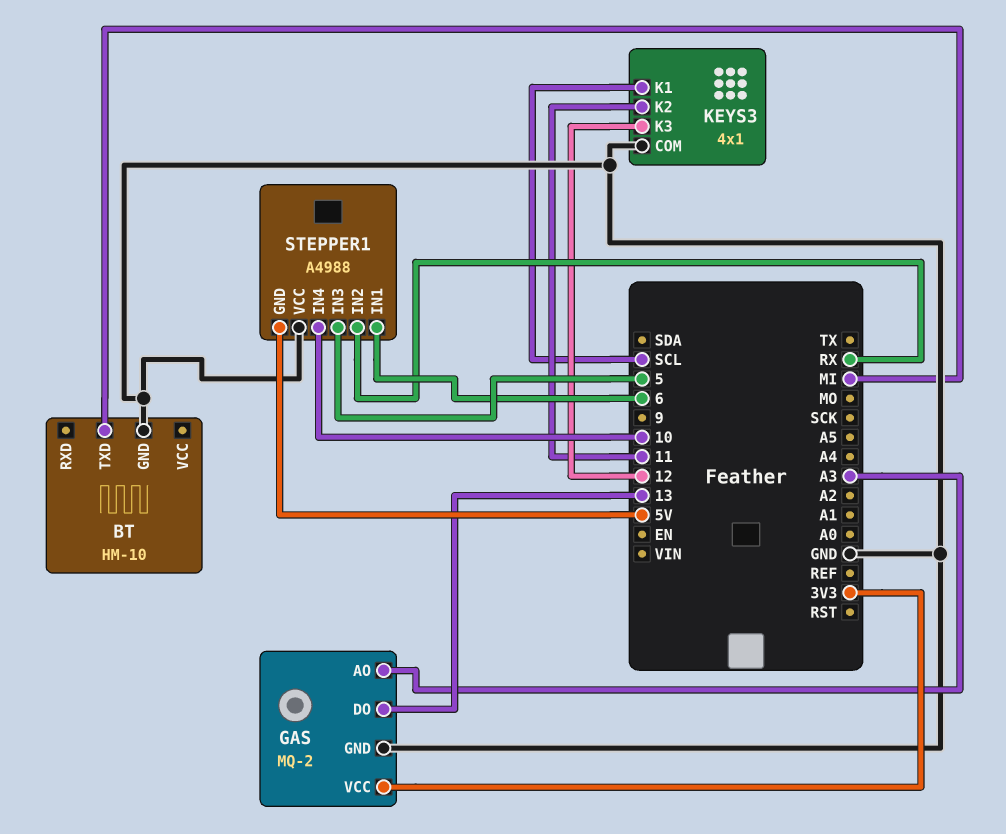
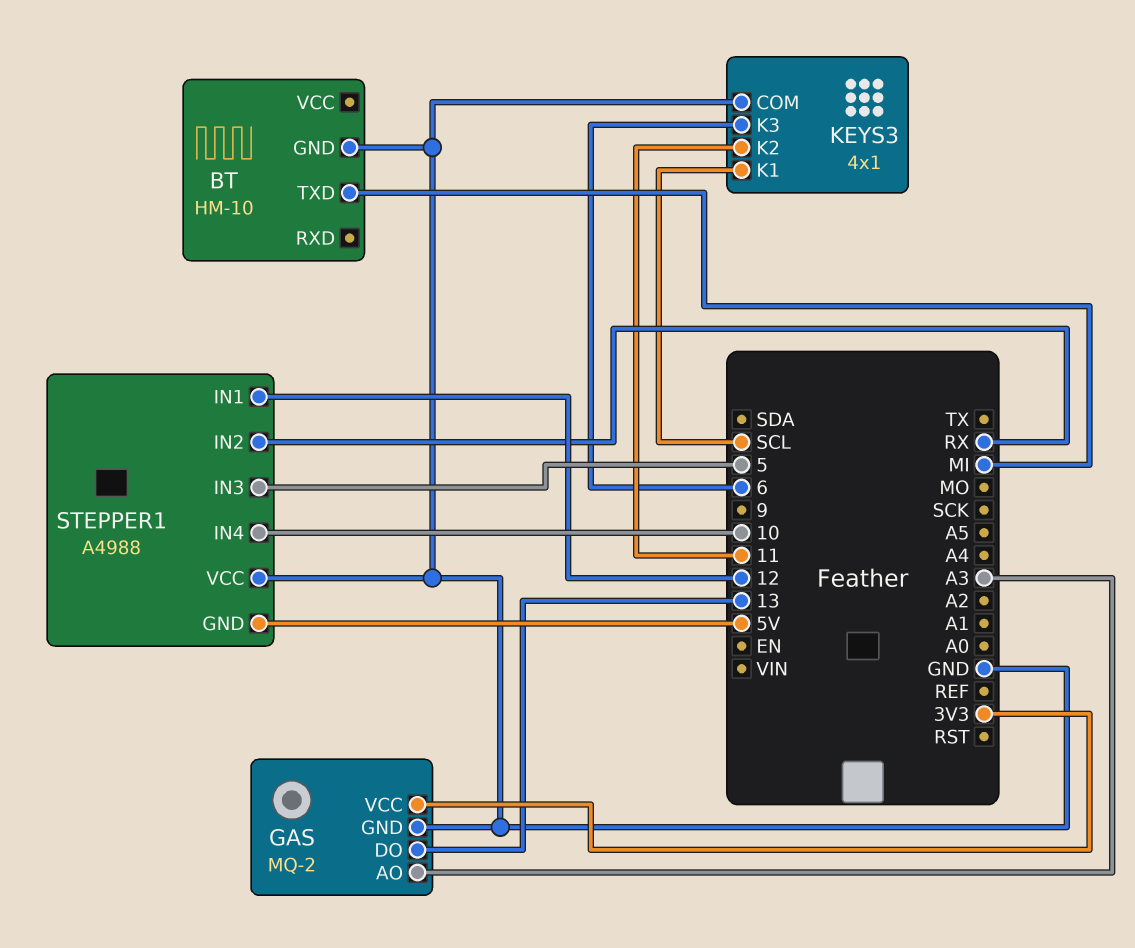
KEYS3 pin K3: 12 -> 6
STEPPER1 pin IN1: 6 -> 12

